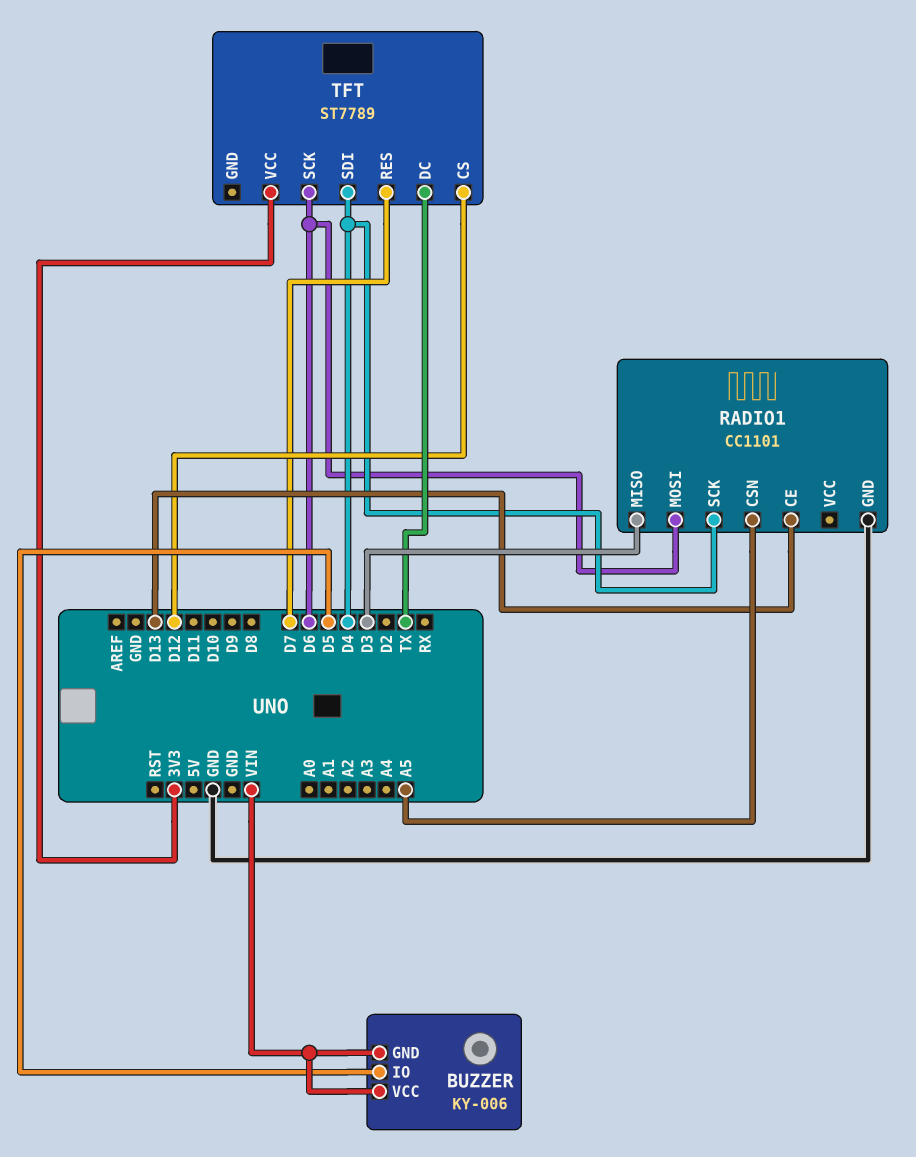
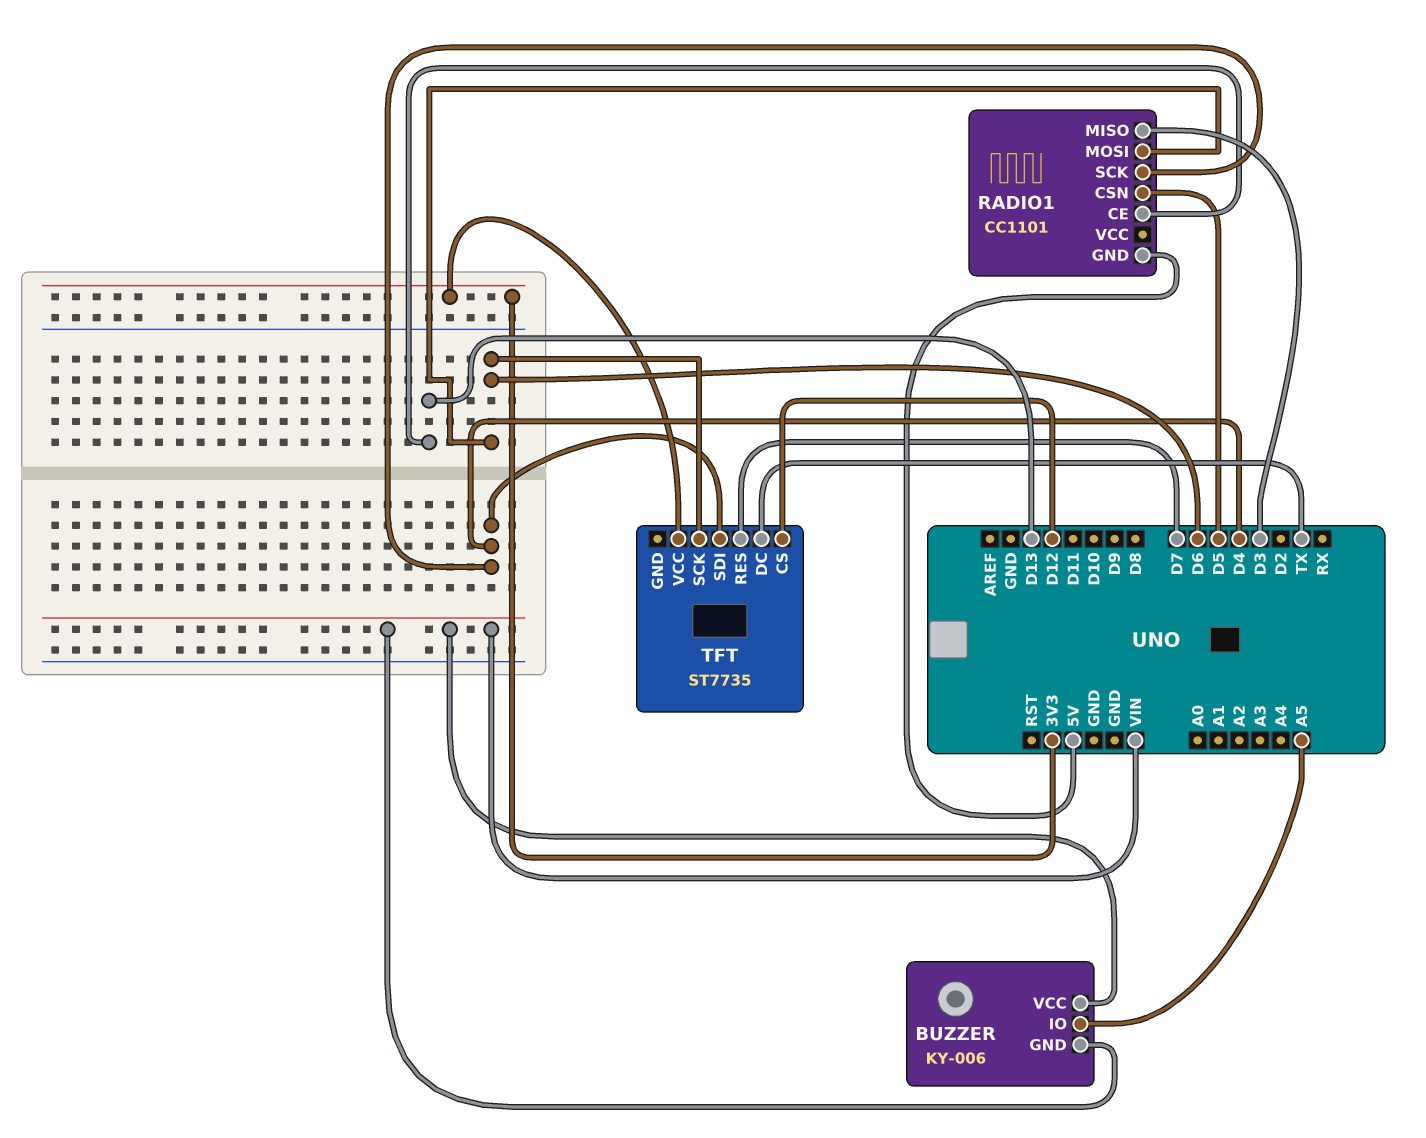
BUZZER pin IO: D5 -> A5
RADIO1 pin CSN: A5 -> D5
RADIO1 pin GND: GND -> 5V
TFT: ST7789 -> ST7735

